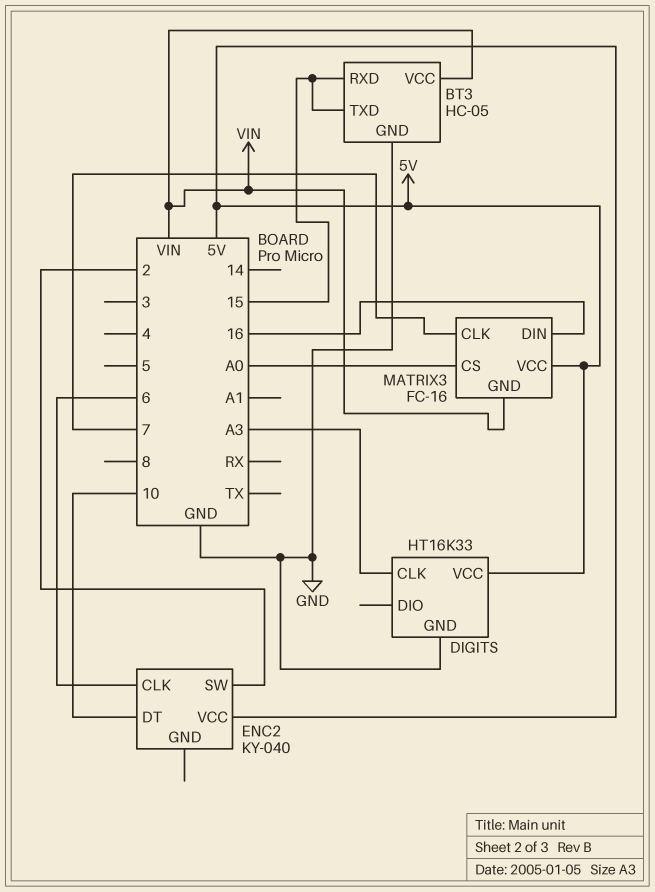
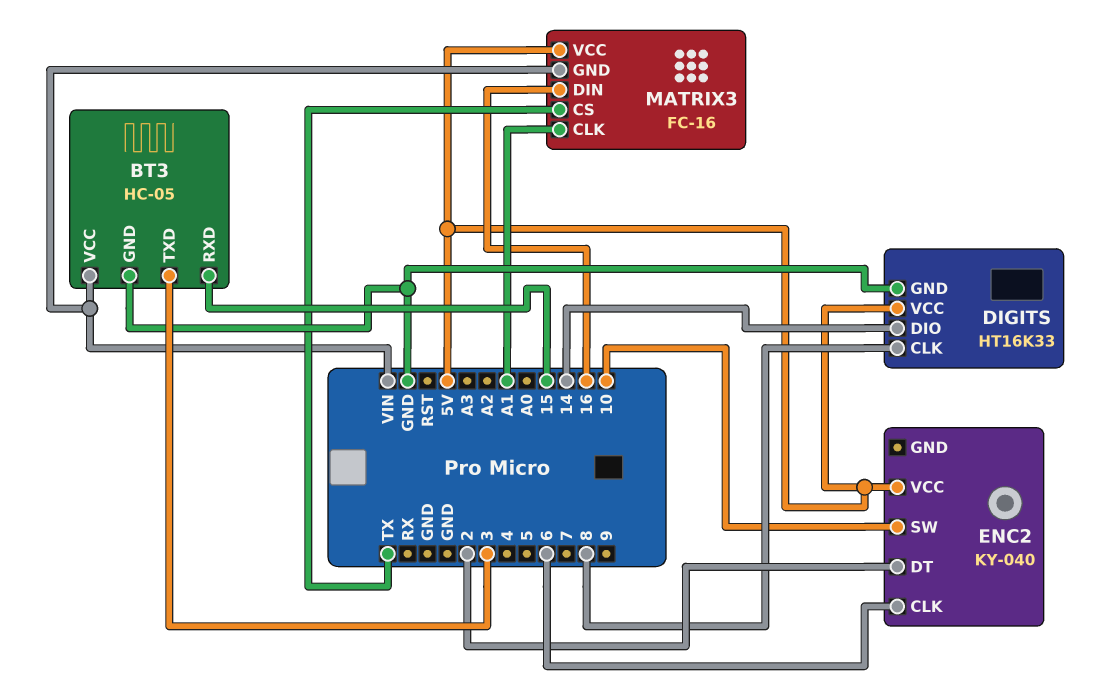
BT3 pin TXD: 15 -> 3
DIGITS pin CLK: A3 -> 8
DIGITS pin DIO: none -> 14
ENC2 pin DT: 10 -> 2
ENC2 pin SW: 2 -> 10
MATRIX3 pin CLK: 7 -> A1
MATRIX3 pin CS: A0 -> TX

